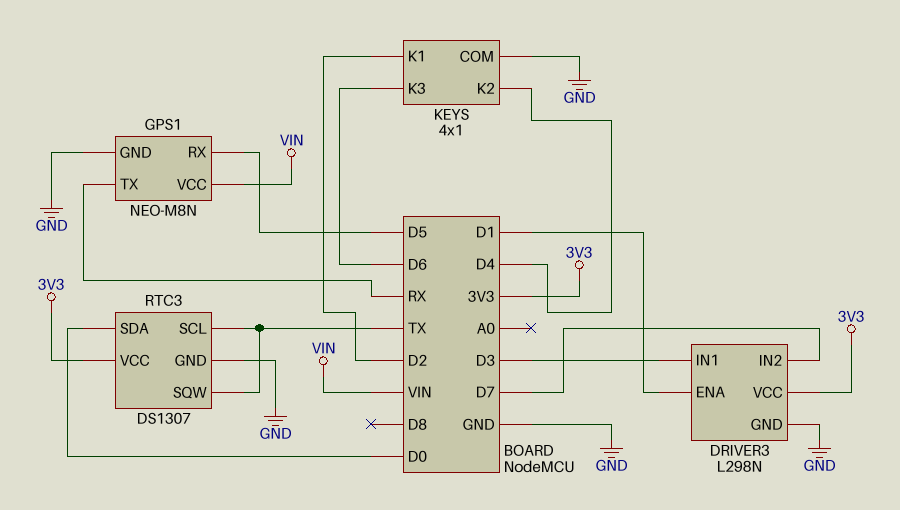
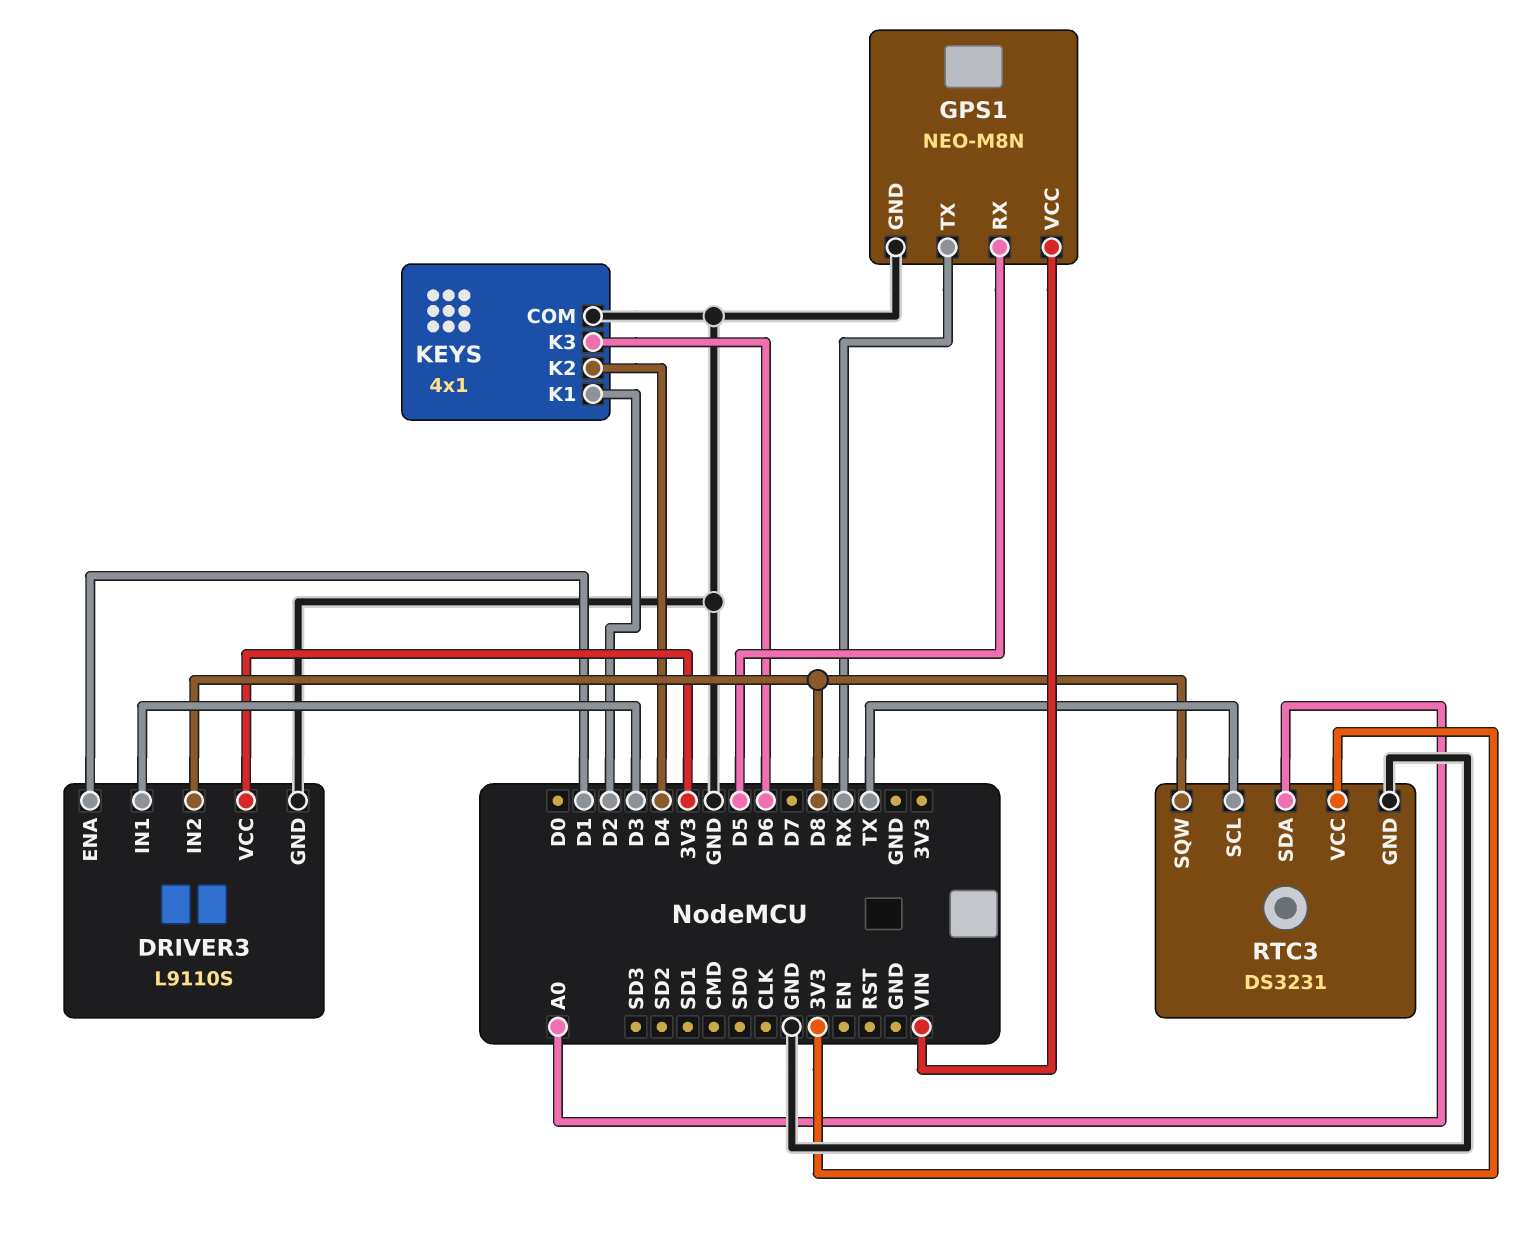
DRIVER3: L298N -> L9110S
DRIVER3 pin IN2: D7 -> D8
RTC3: DS1307 -> DS3231
RTC3 pin SDA: D0 -> A0
RTC3 pin SQW: TX -> D8

